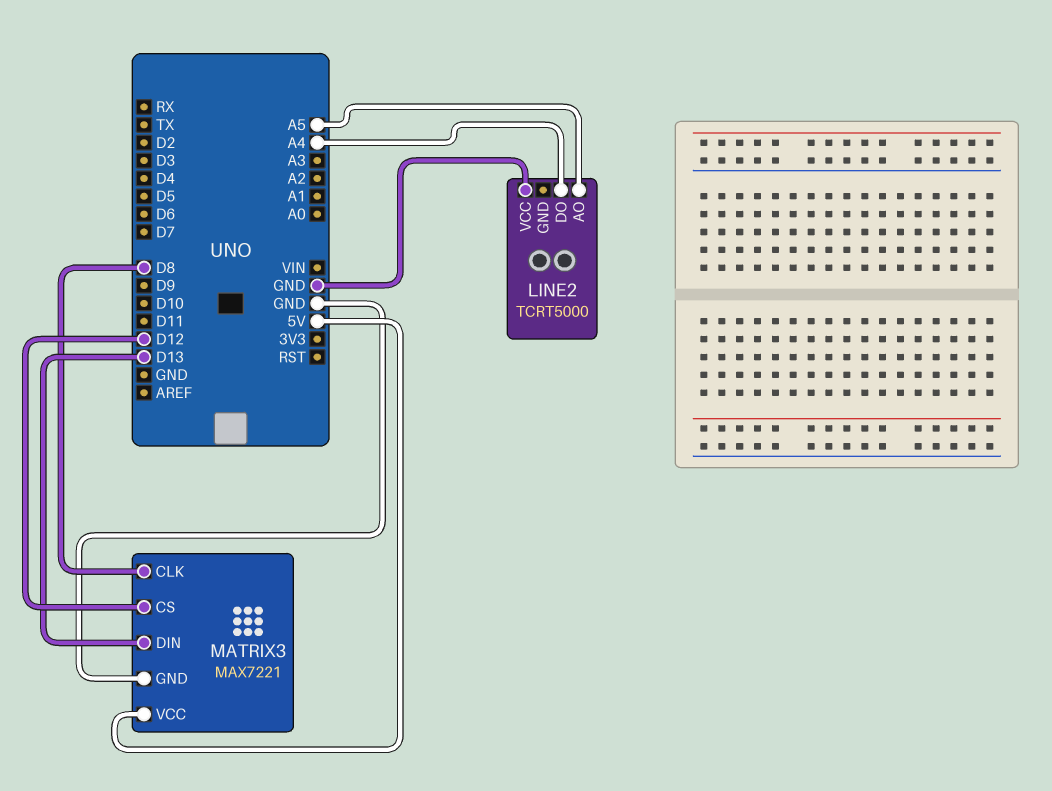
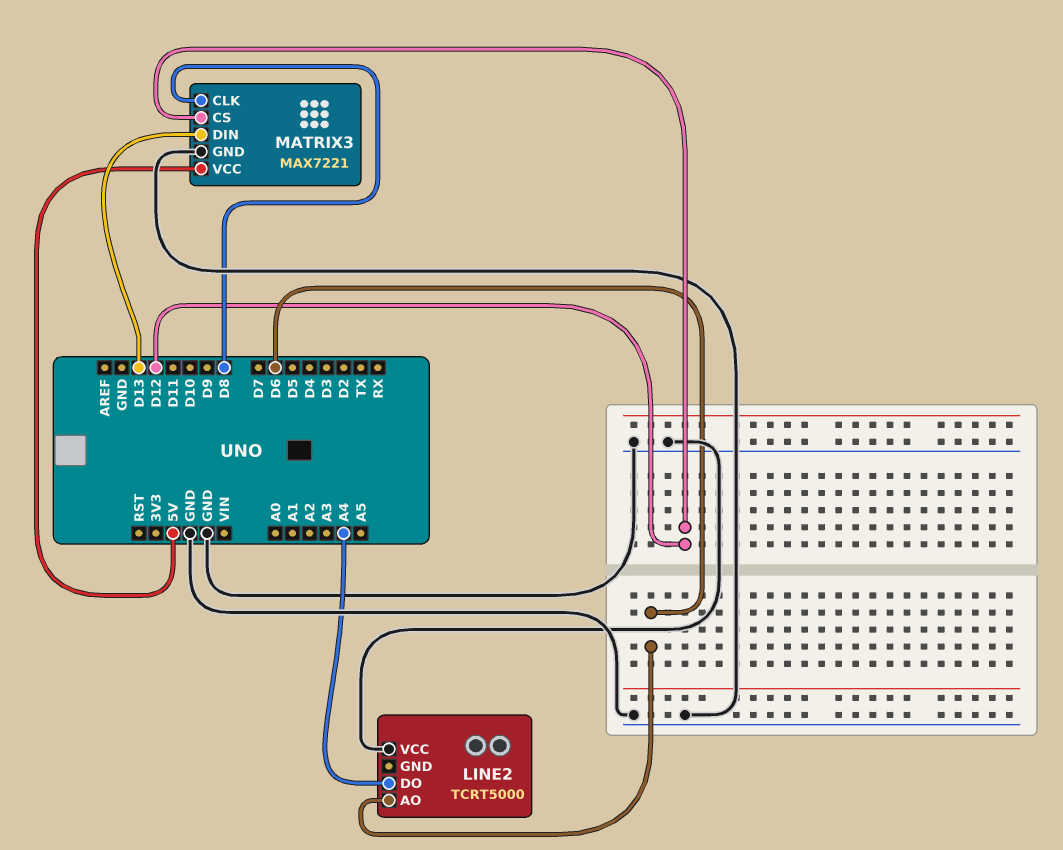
LINE2 pin AO: A5 -> D6

